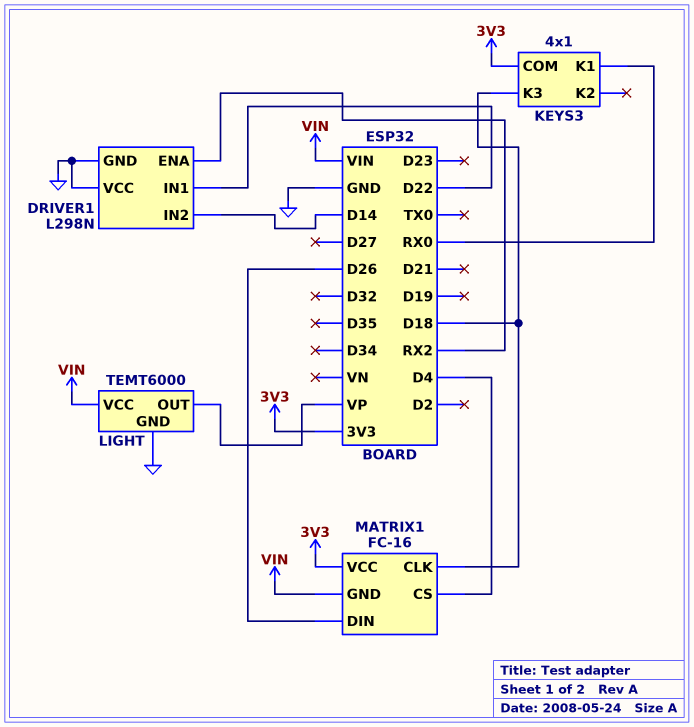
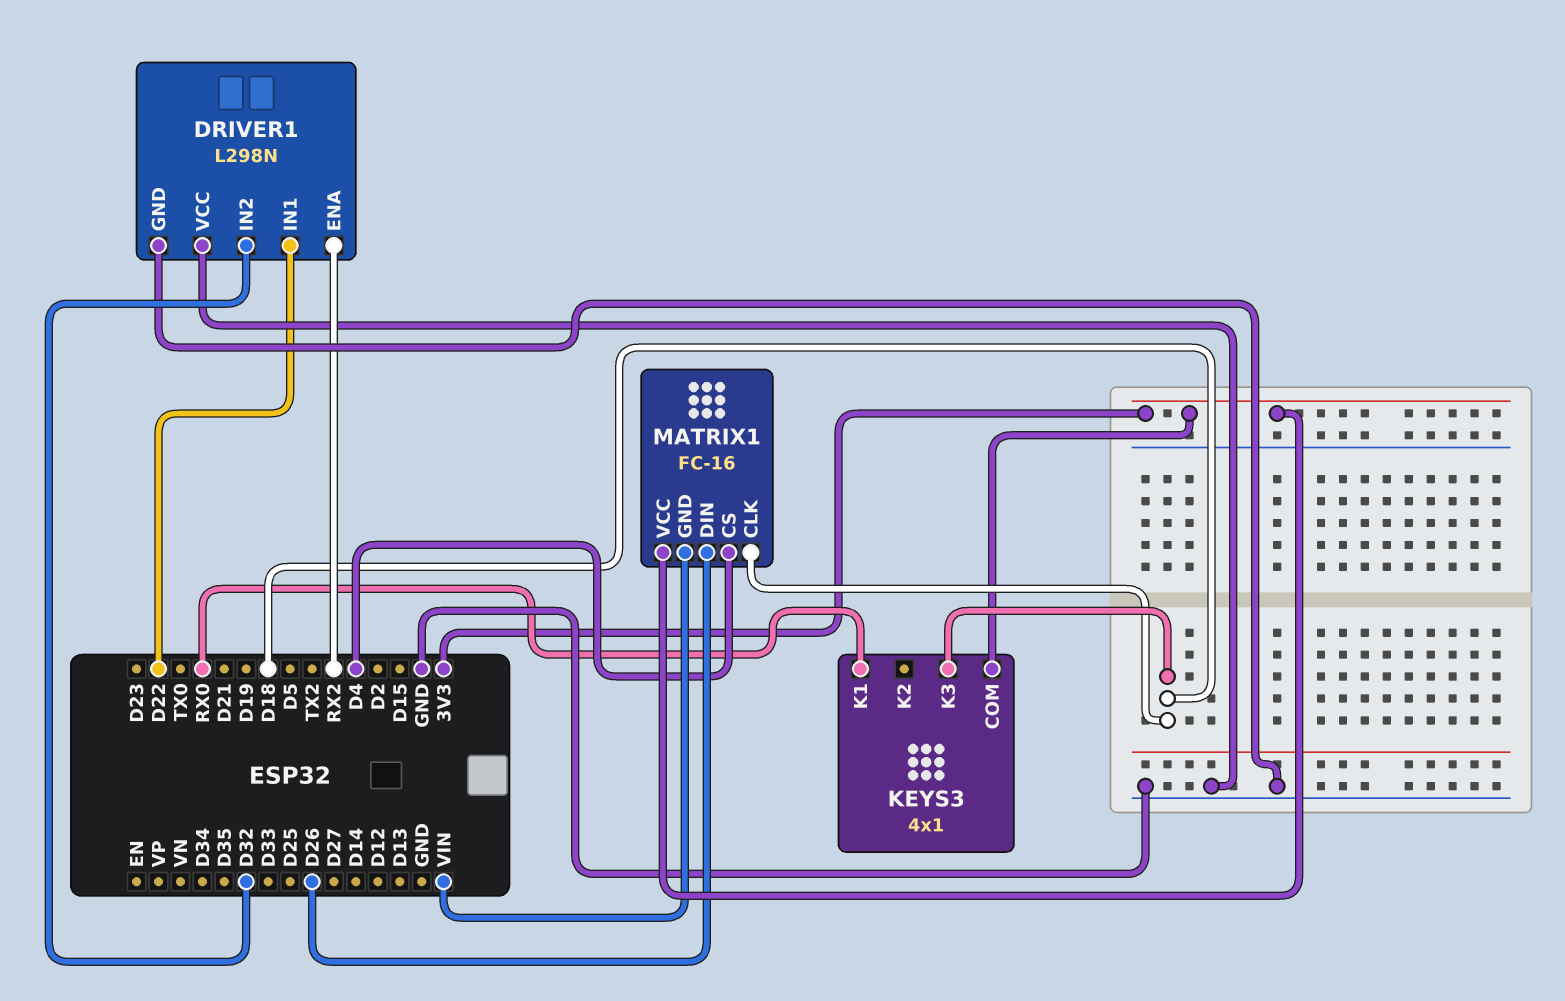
DRIVER1 pin IN2: D14 -> D32
LIGHT: TEMT6000 -> none
LIGHT pin GND: GND -> none
LIGHT pin OUT: VP -> none
LIGHT pin VCC: VIN -> none

